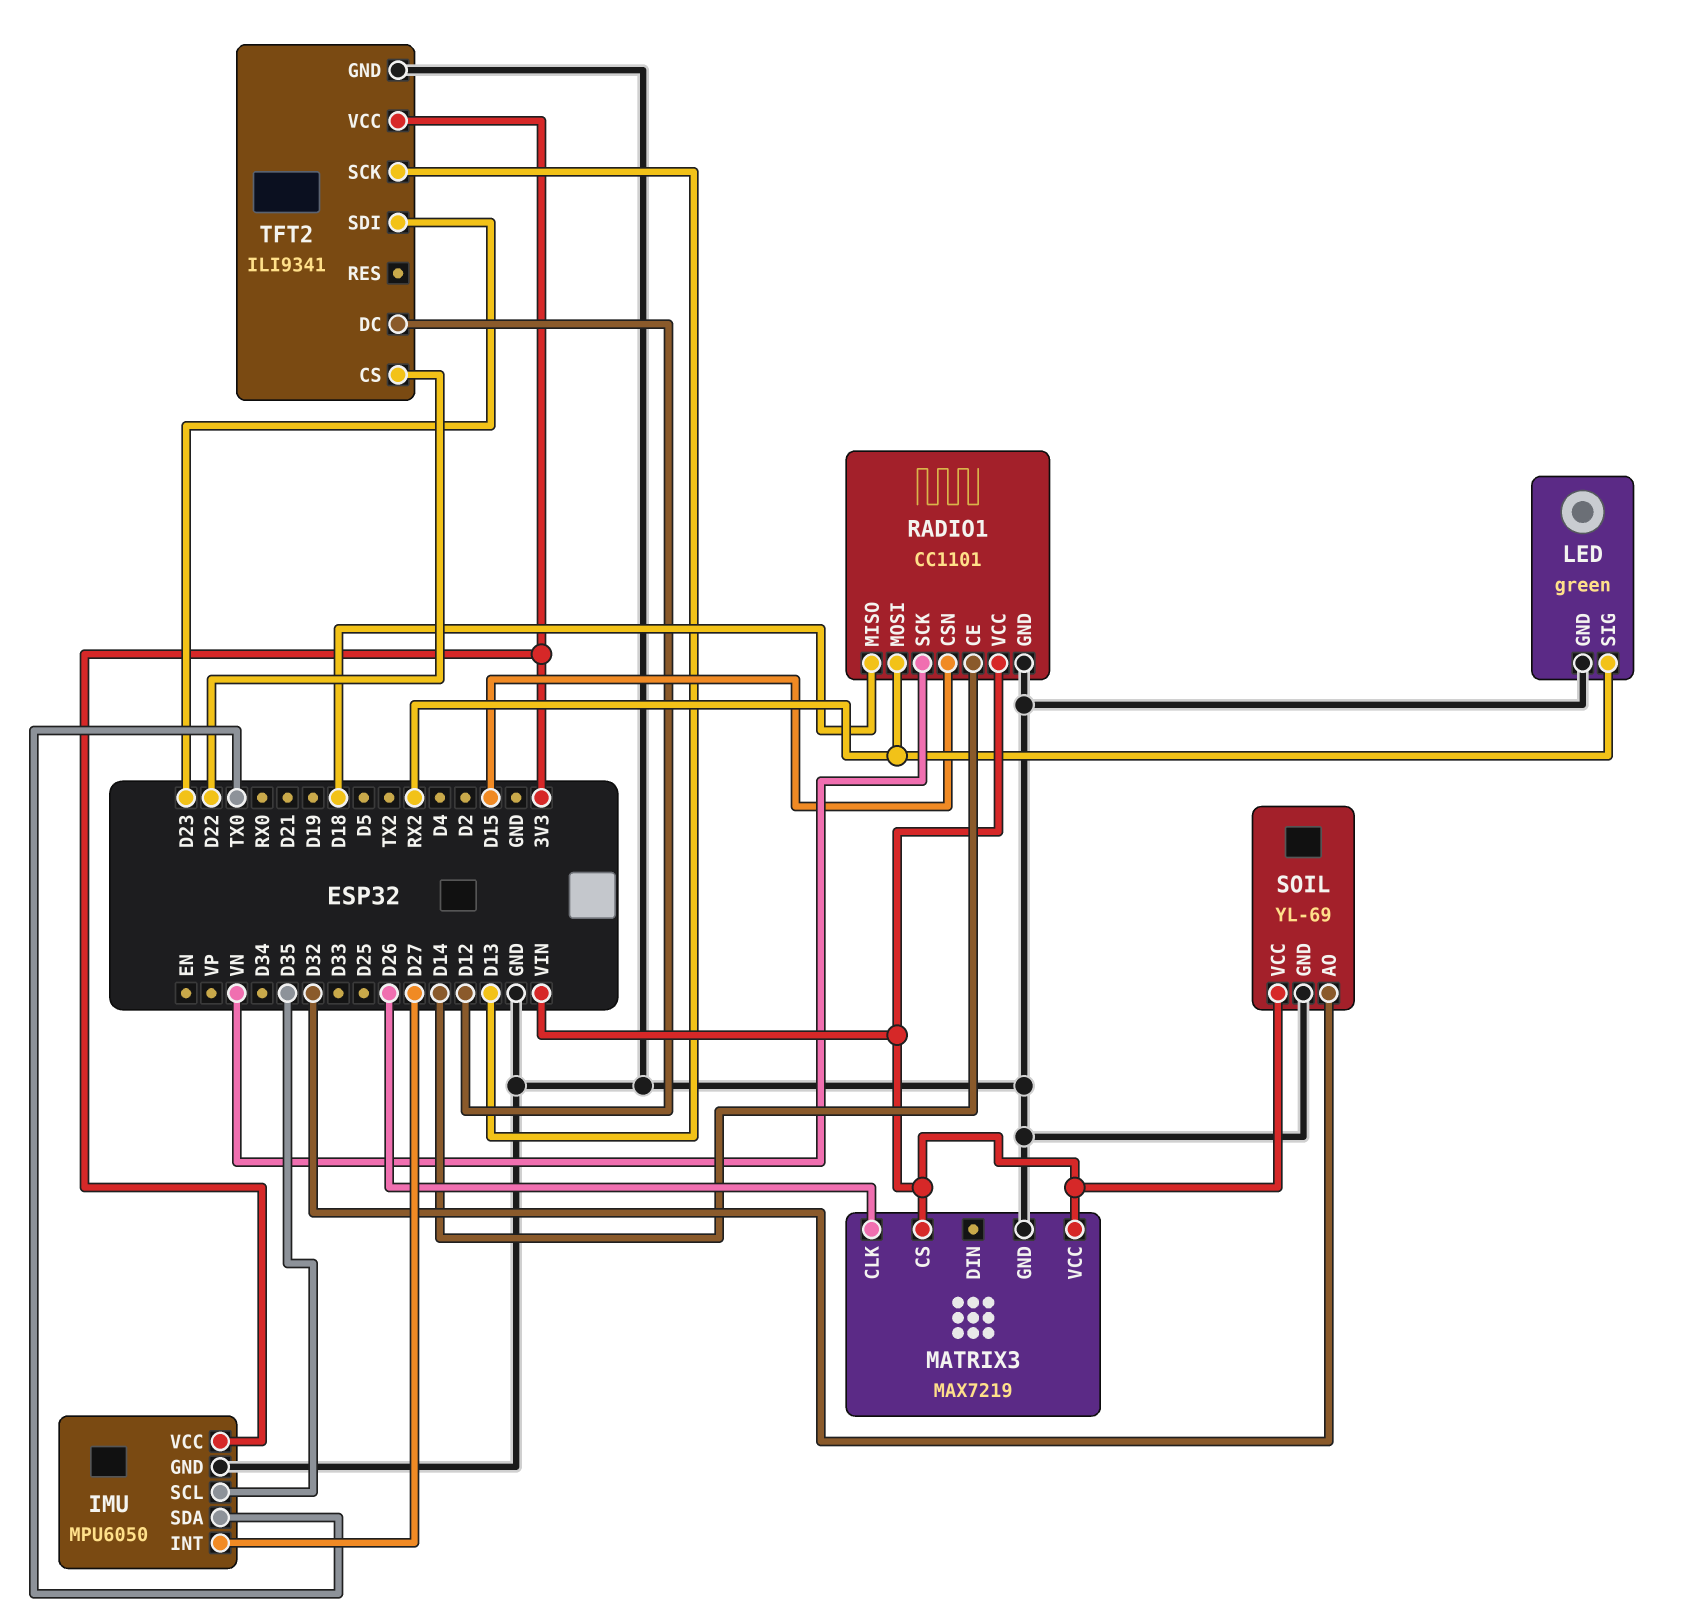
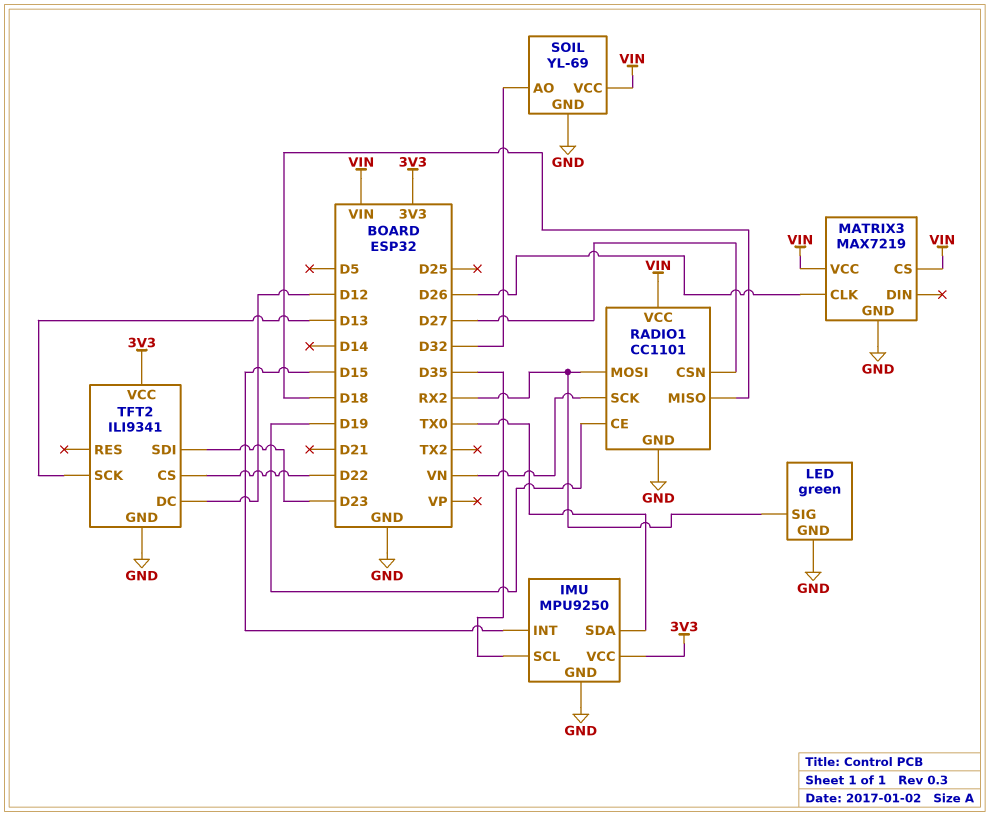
IMU: MPU6050 -> MPU9250
IMU pin INT: D27 -> D15
RADIO1 pin CE: D14 -> D19
RADIO1 pin CSN: D15 -> D27

